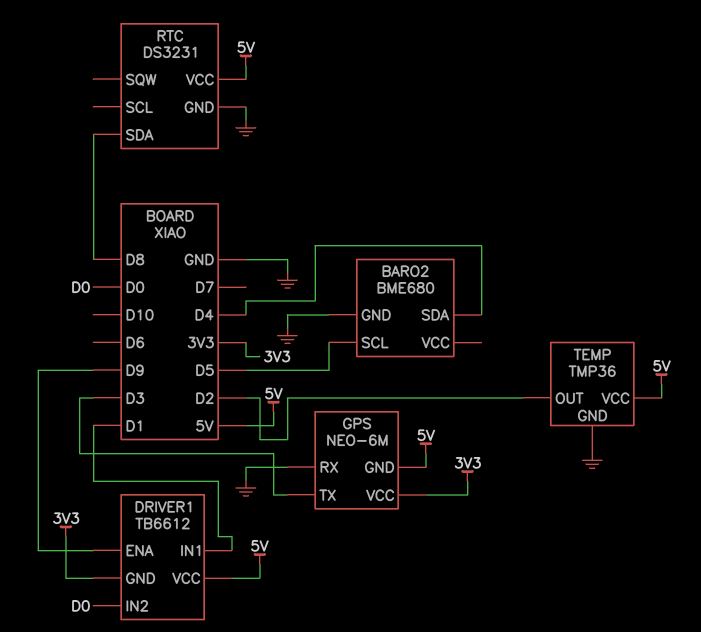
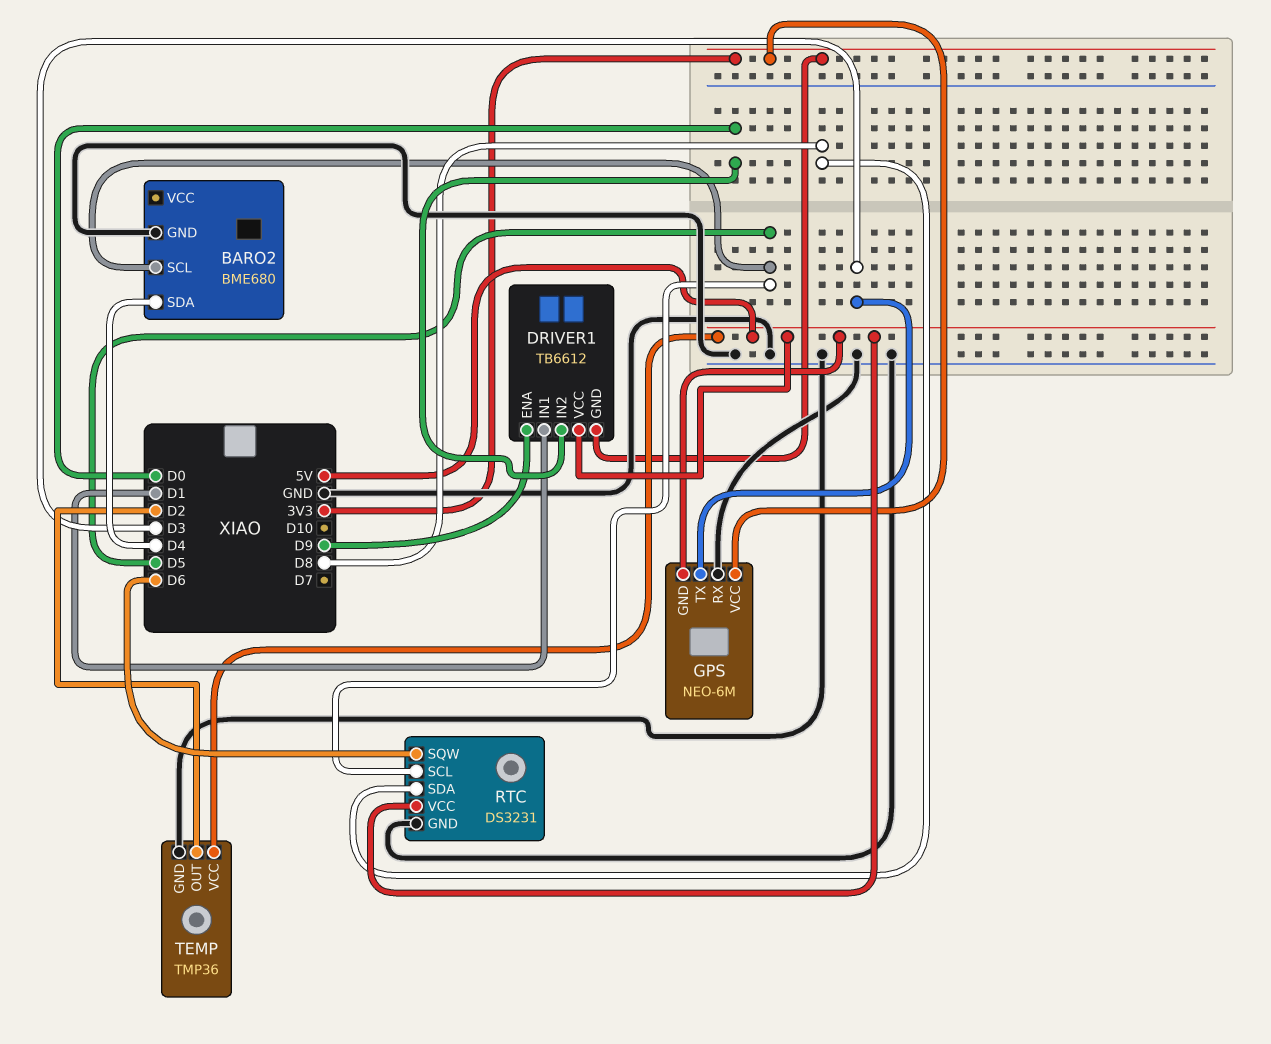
RTC pin SCL: none -> D5
RTC pin SQW: none -> D6

